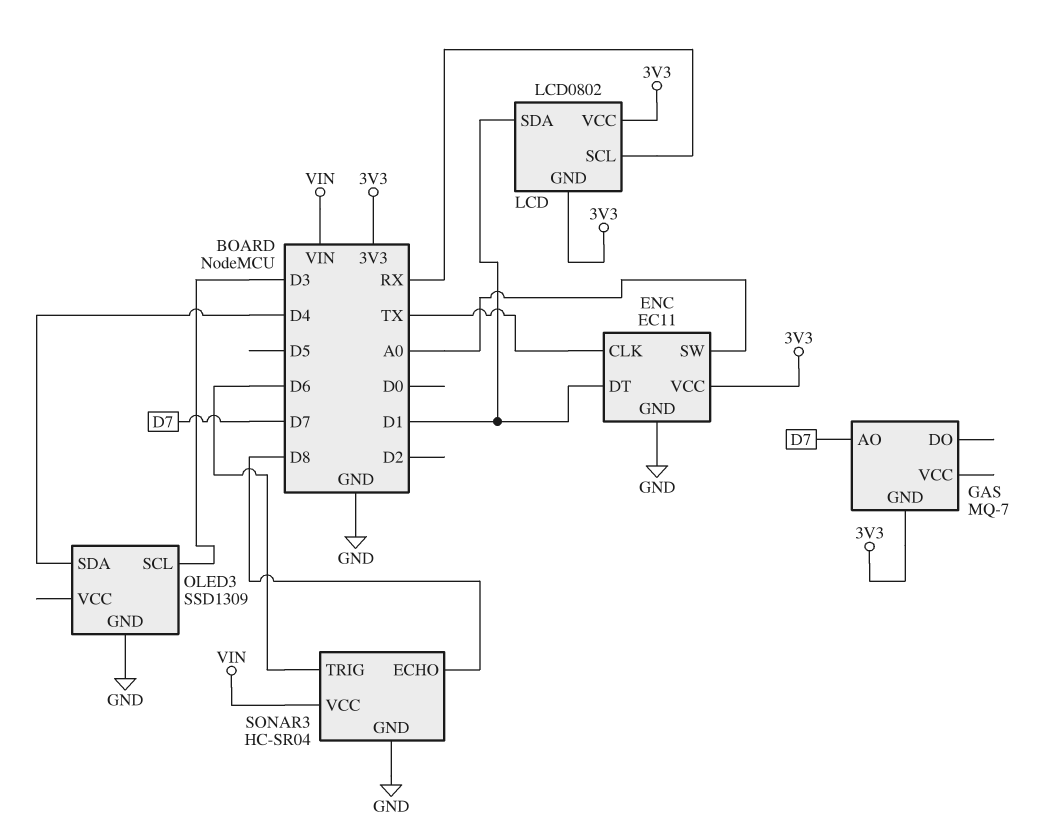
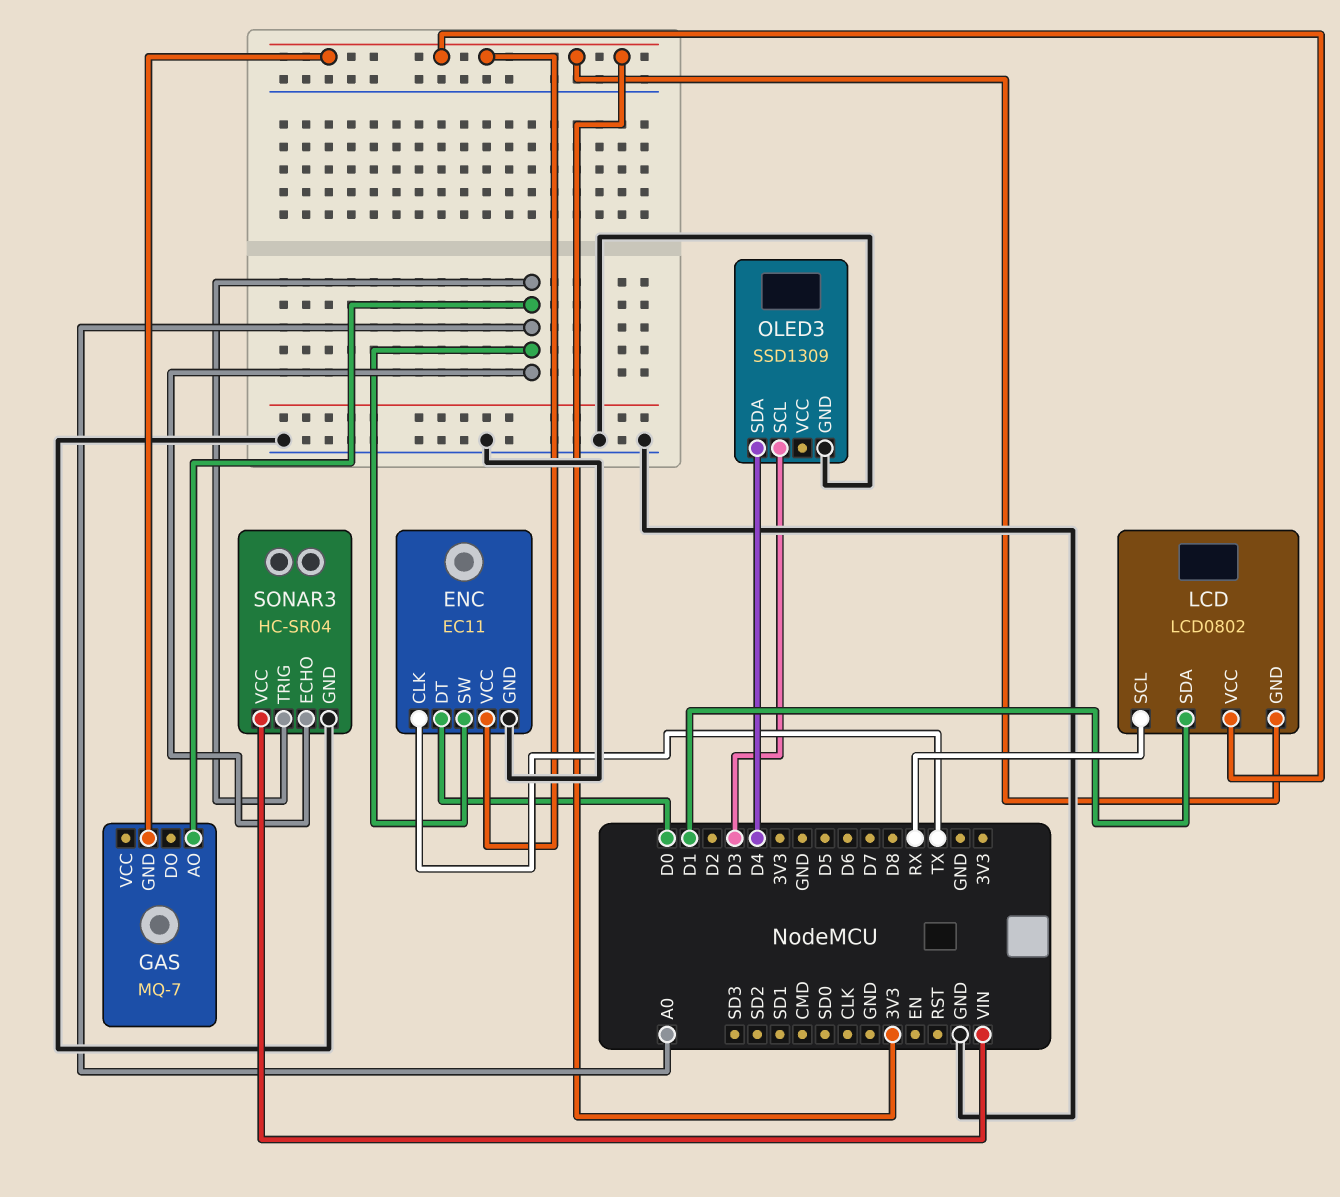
ENC pin DT: D1 -> D0
GAS pin AO: D7 -> A0
SONAR3 pin ECHO: D8 -> A0
SONAR3 pin TRIG: D6 -> A0

